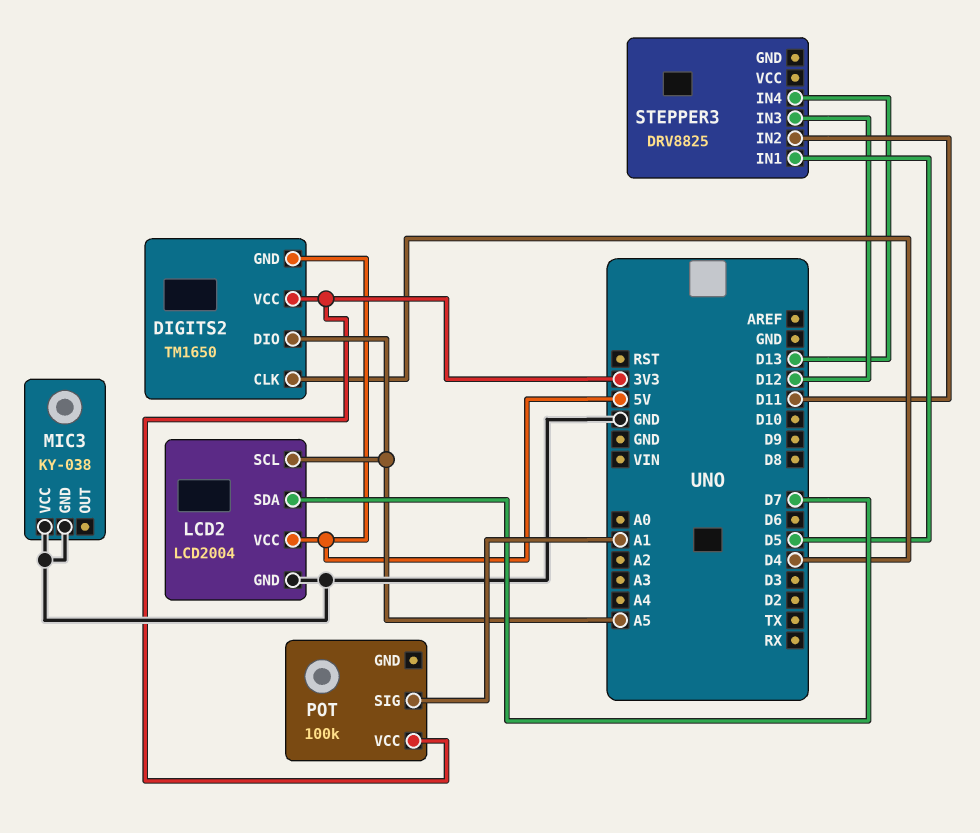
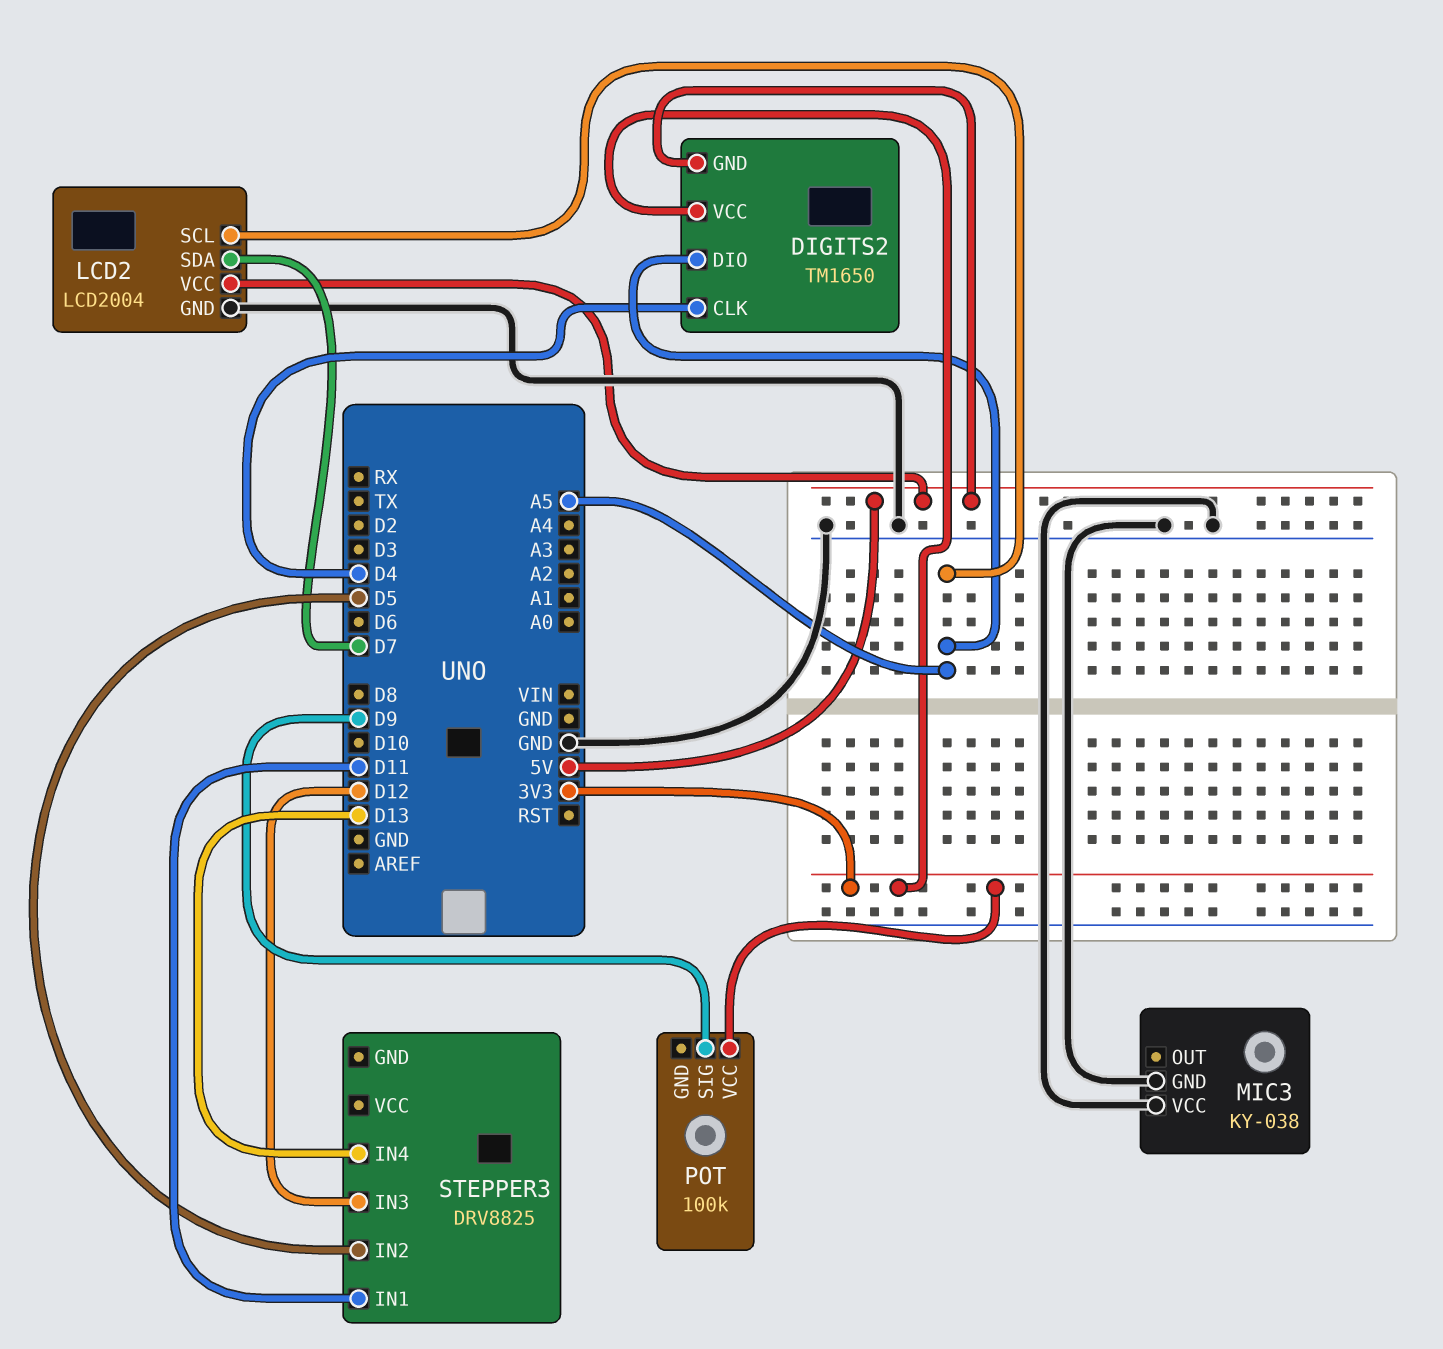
POT pin SIG: A1 -> D9
STEPPER3 pin IN1: D5 -> D11
STEPPER3 pin IN2: D11 -> D5

